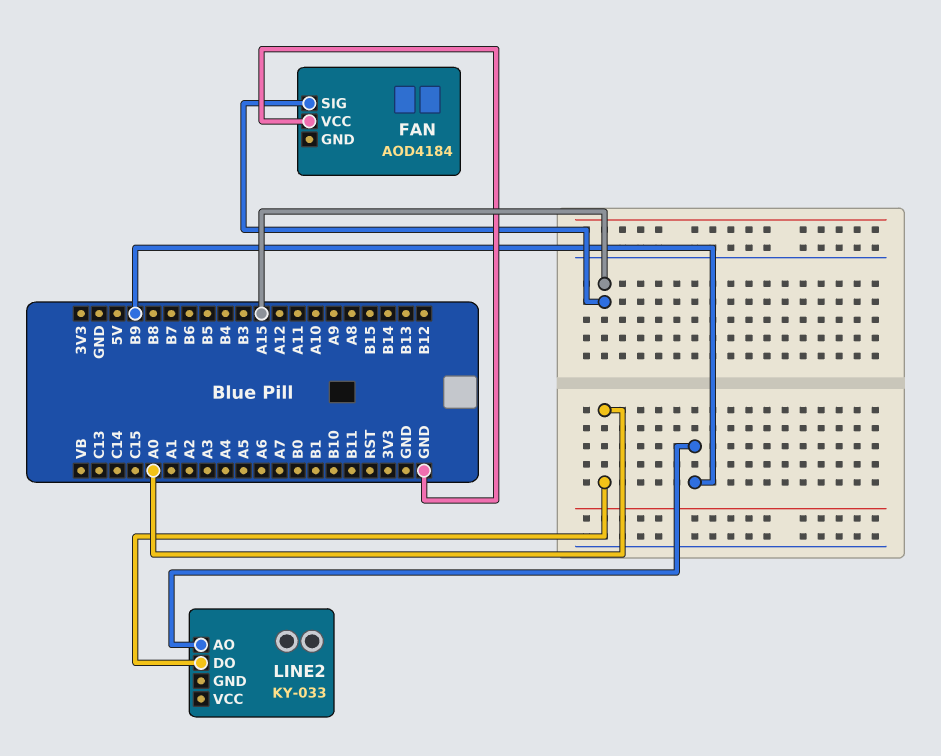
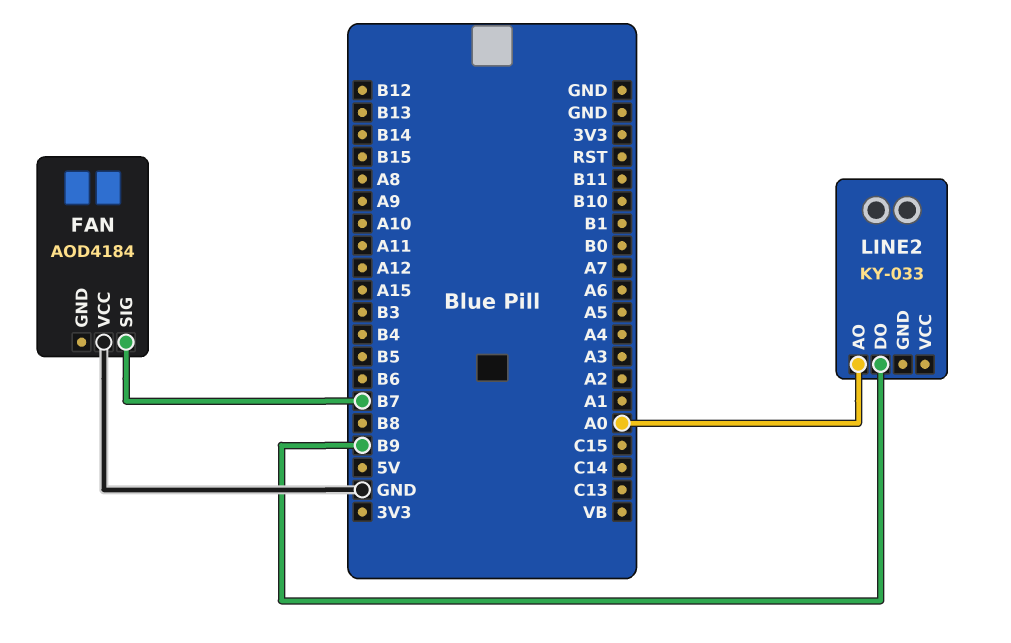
FAN pin SIG: A15 -> B7
LINE2 pin AO: B9 -> A0
LINE2 pin DO: A0 -> B9

